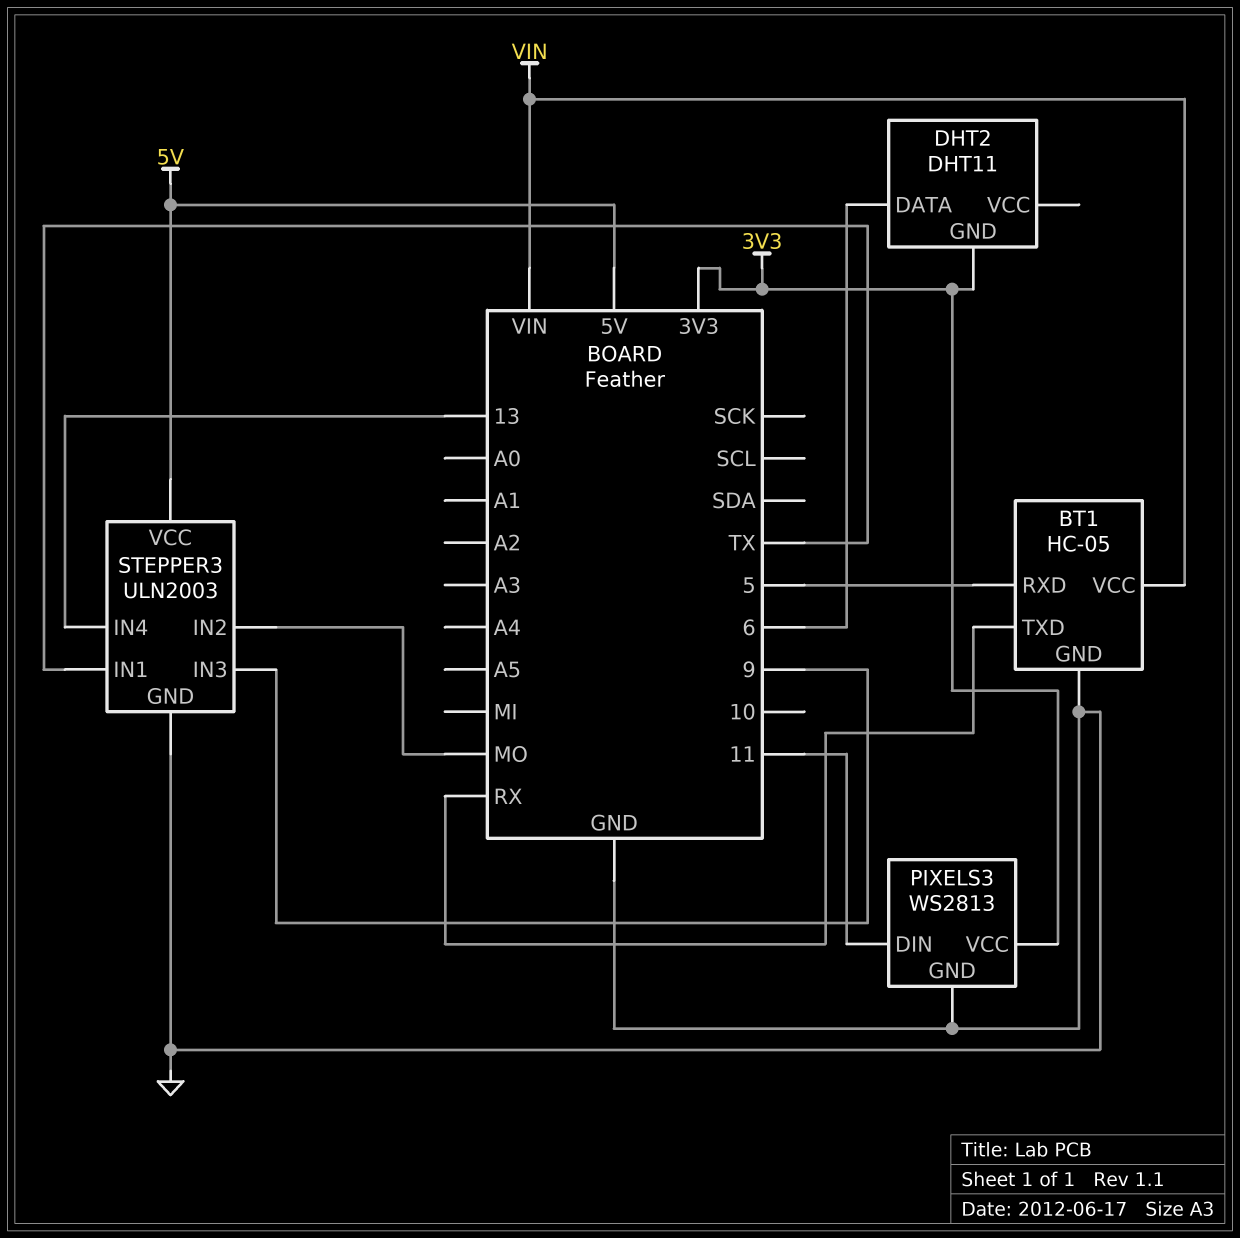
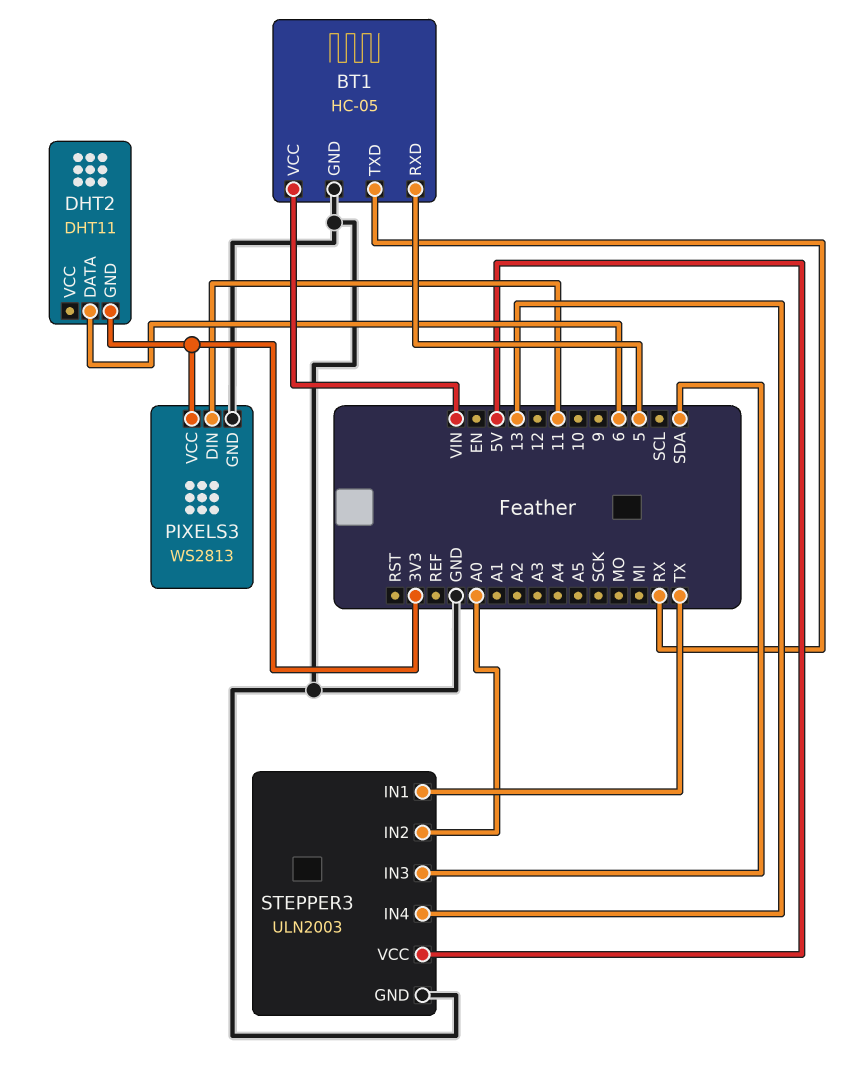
STEPPER3 pin IN2: MO -> A0
STEPPER3 pin IN3: 9 -> SDA

